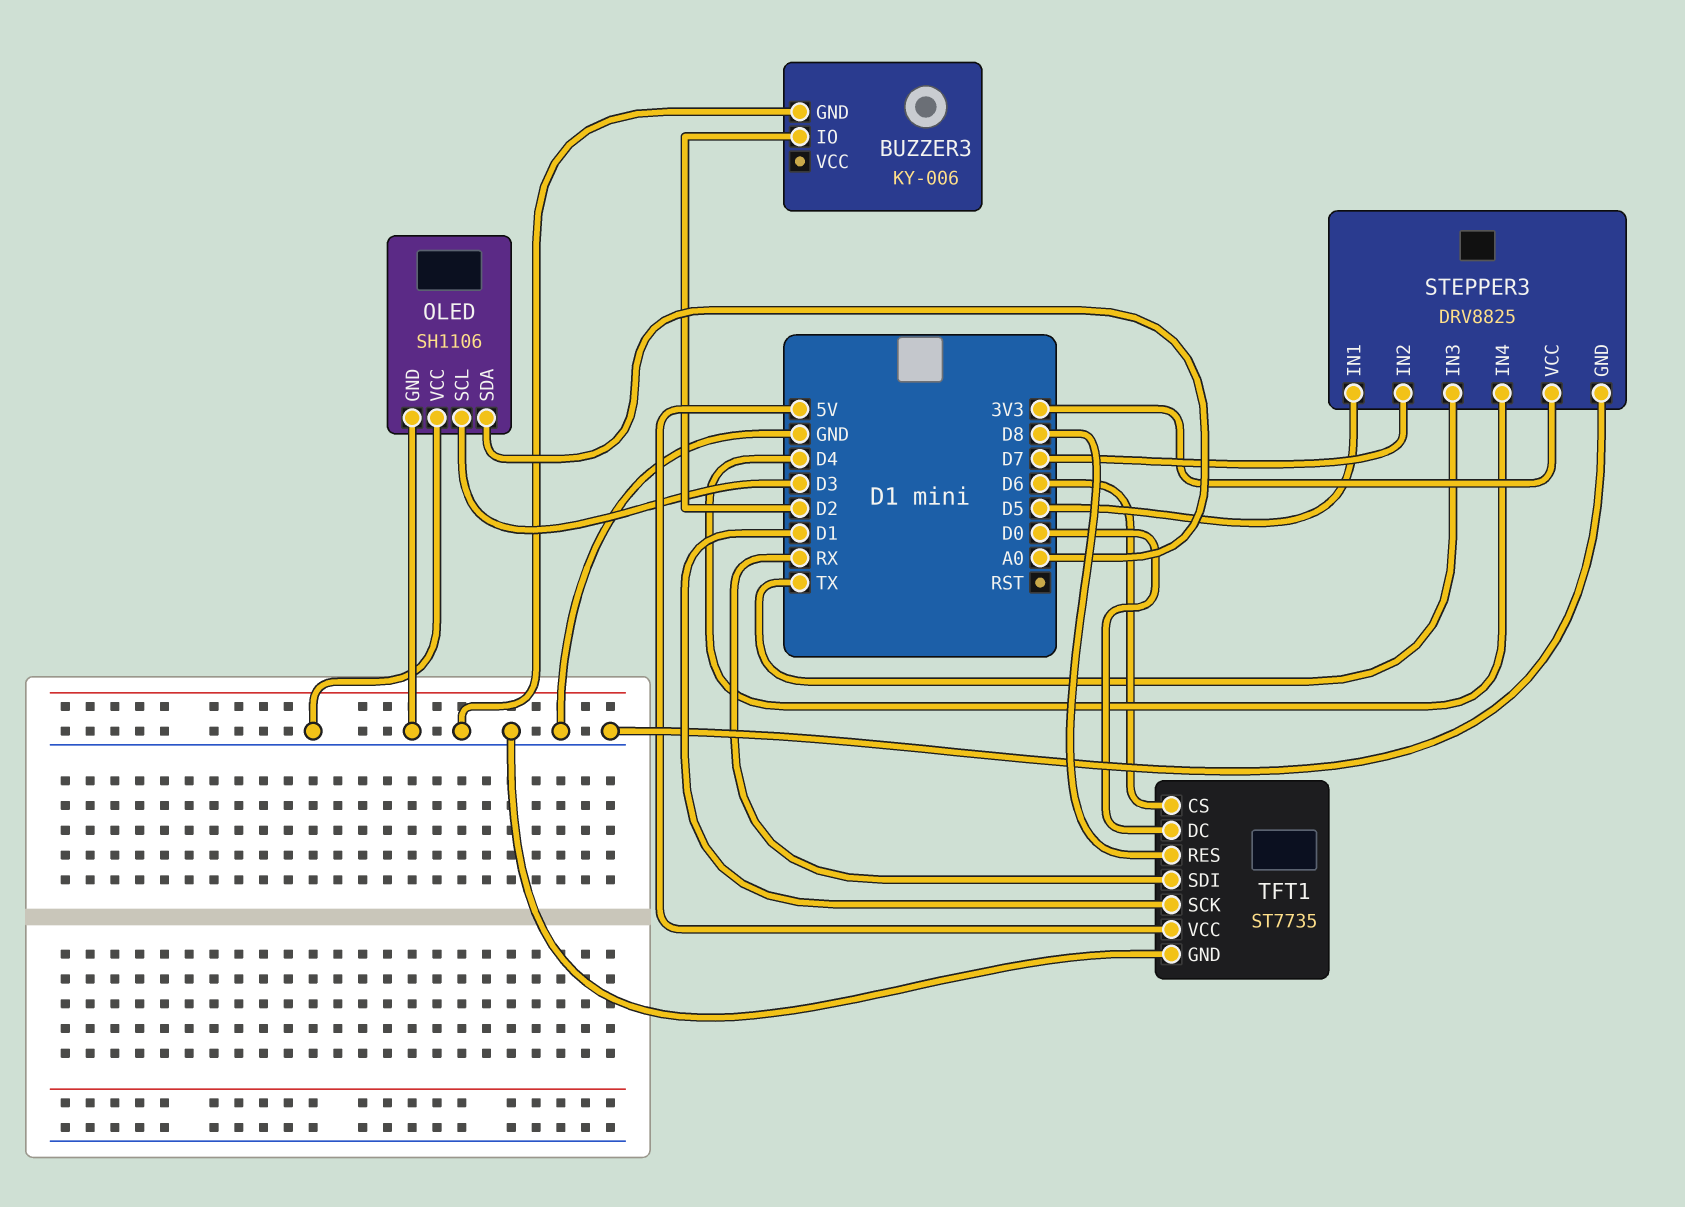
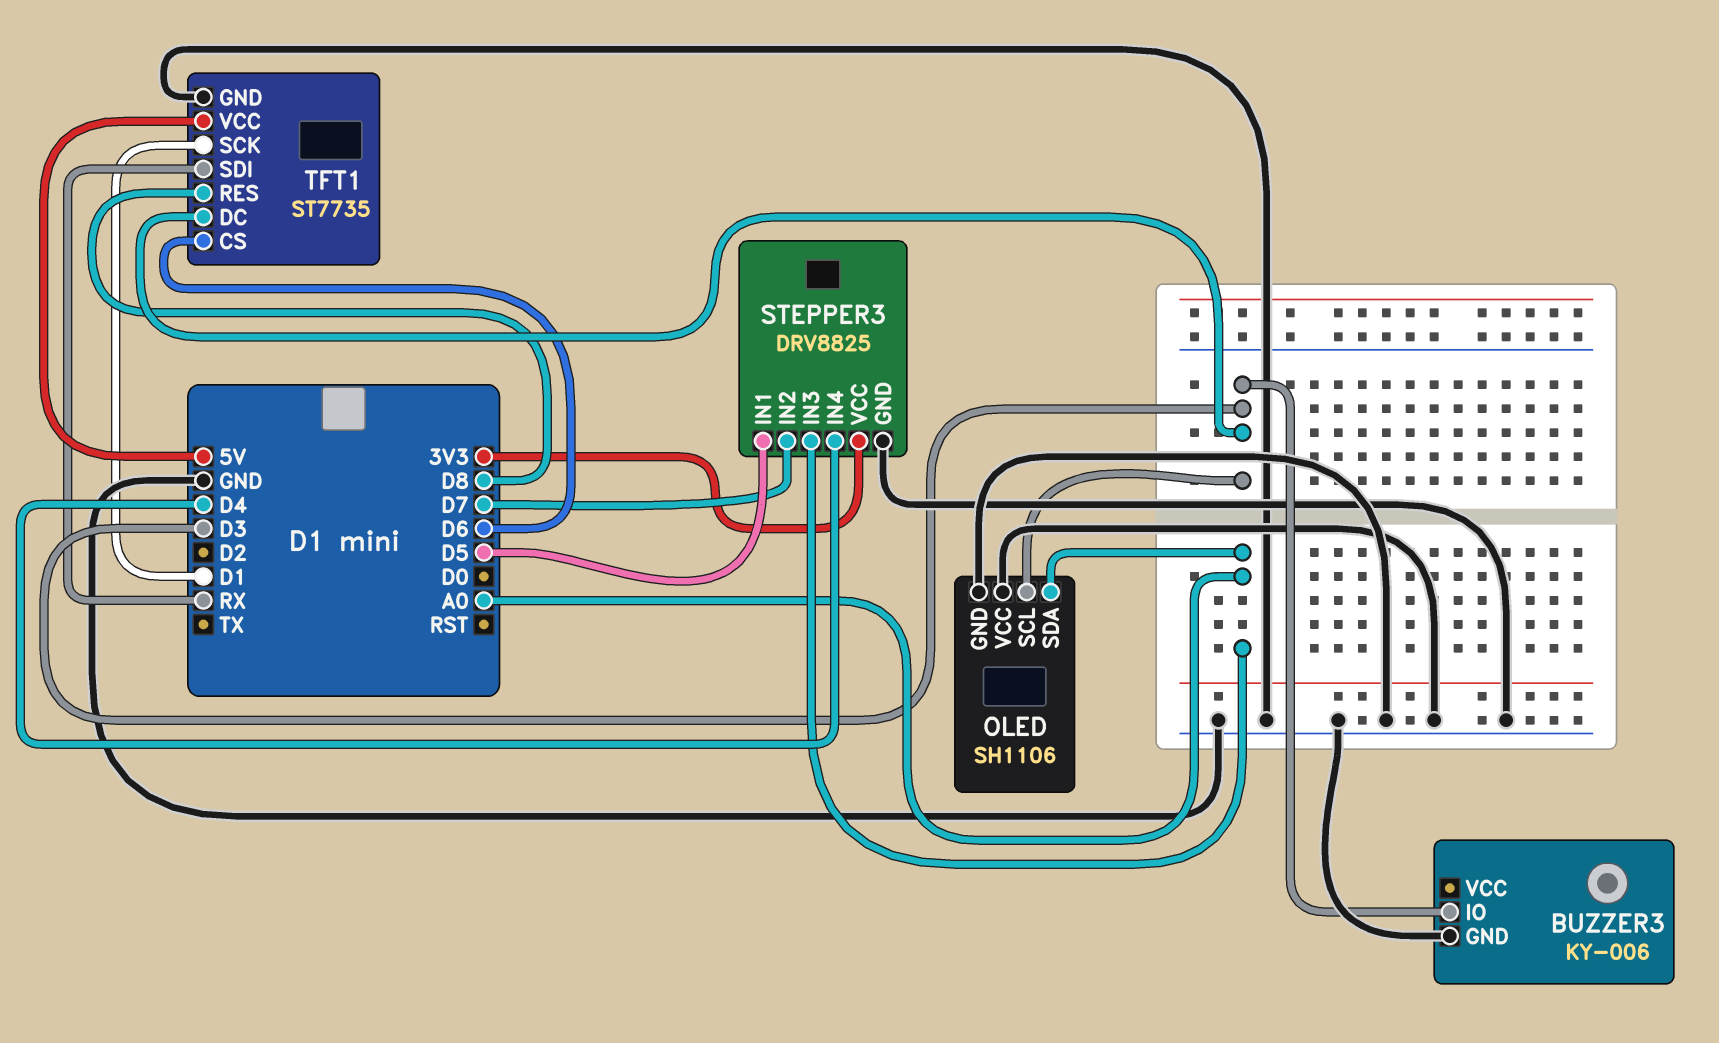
BUZZER3 pin IO: D2 -> D3
STEPPER3 pin IN3: TX -> A0
TFT1 pin DC: D0 -> D3

